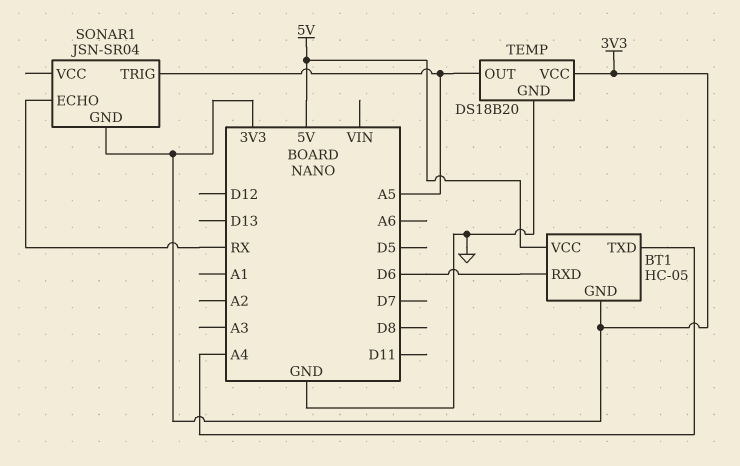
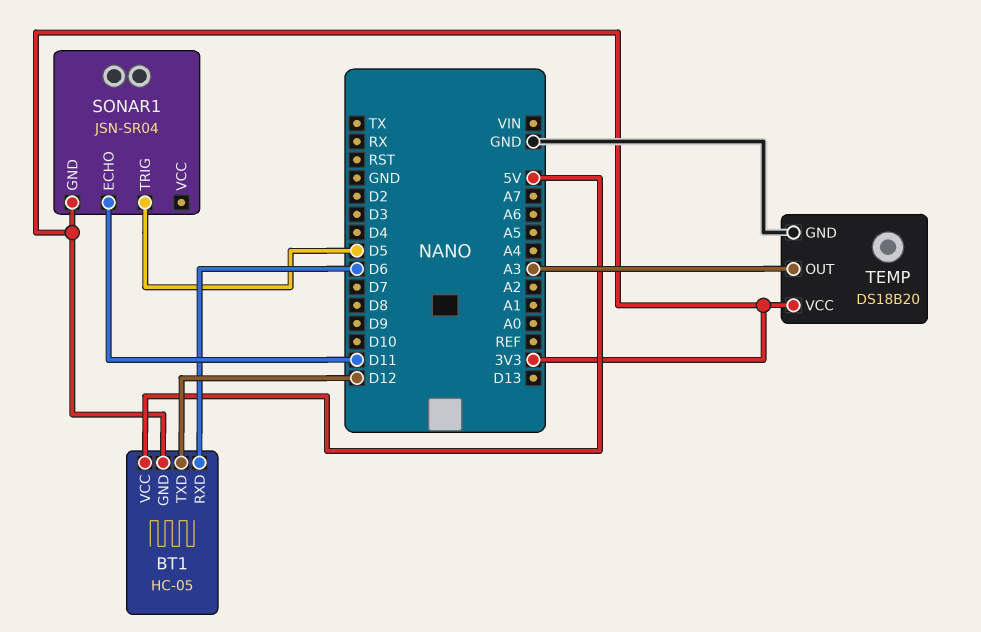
BT1 pin TXD: A4 -> D12
SONAR1 pin ECHO: RX -> D11
SONAR1 pin TRIG: A5 -> D5
TEMP pin OUT: A5 -> A3

